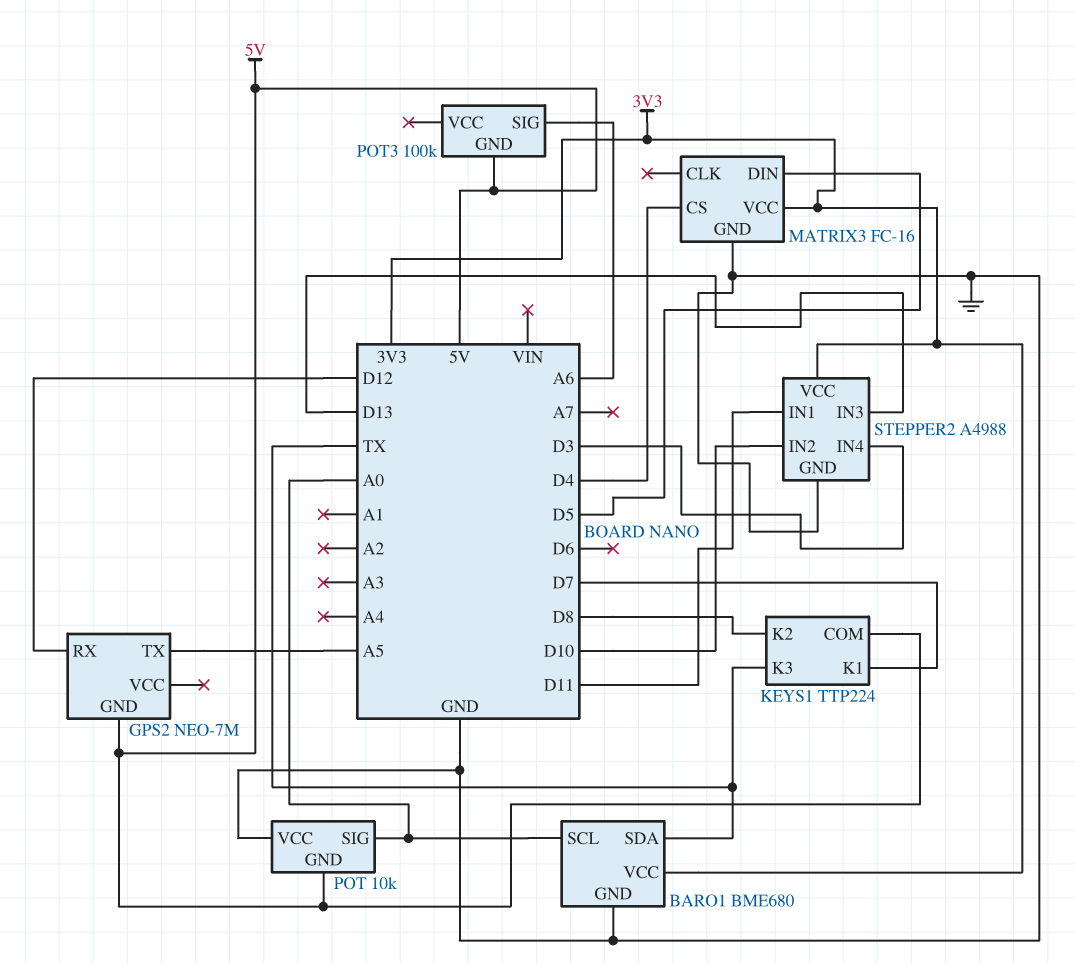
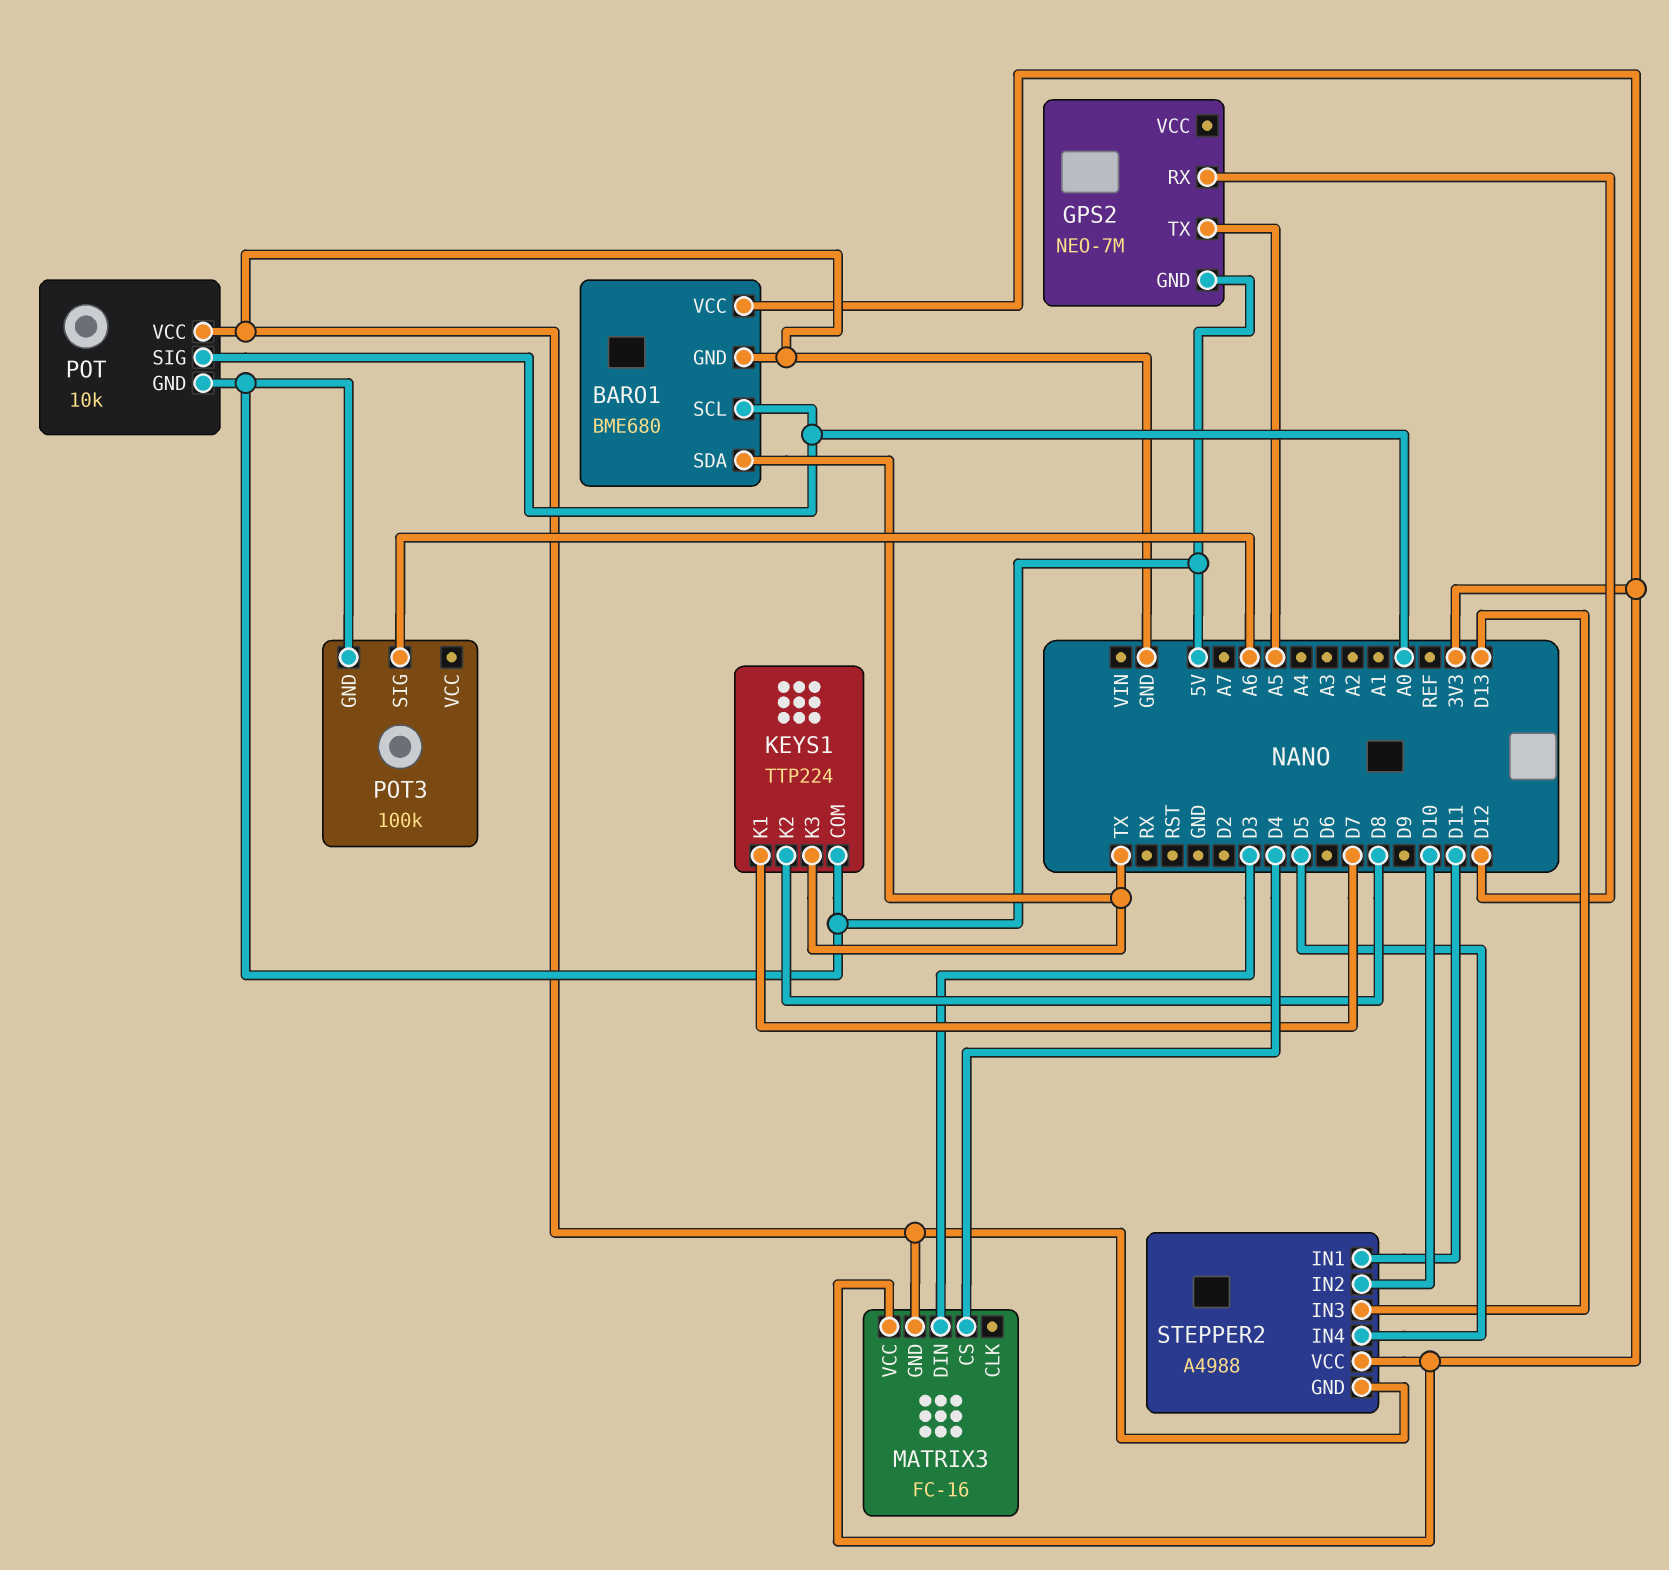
MATRIX3 pin DIN: D5 -> D3
STEPPER2 pin IN4: D3 -> D5

